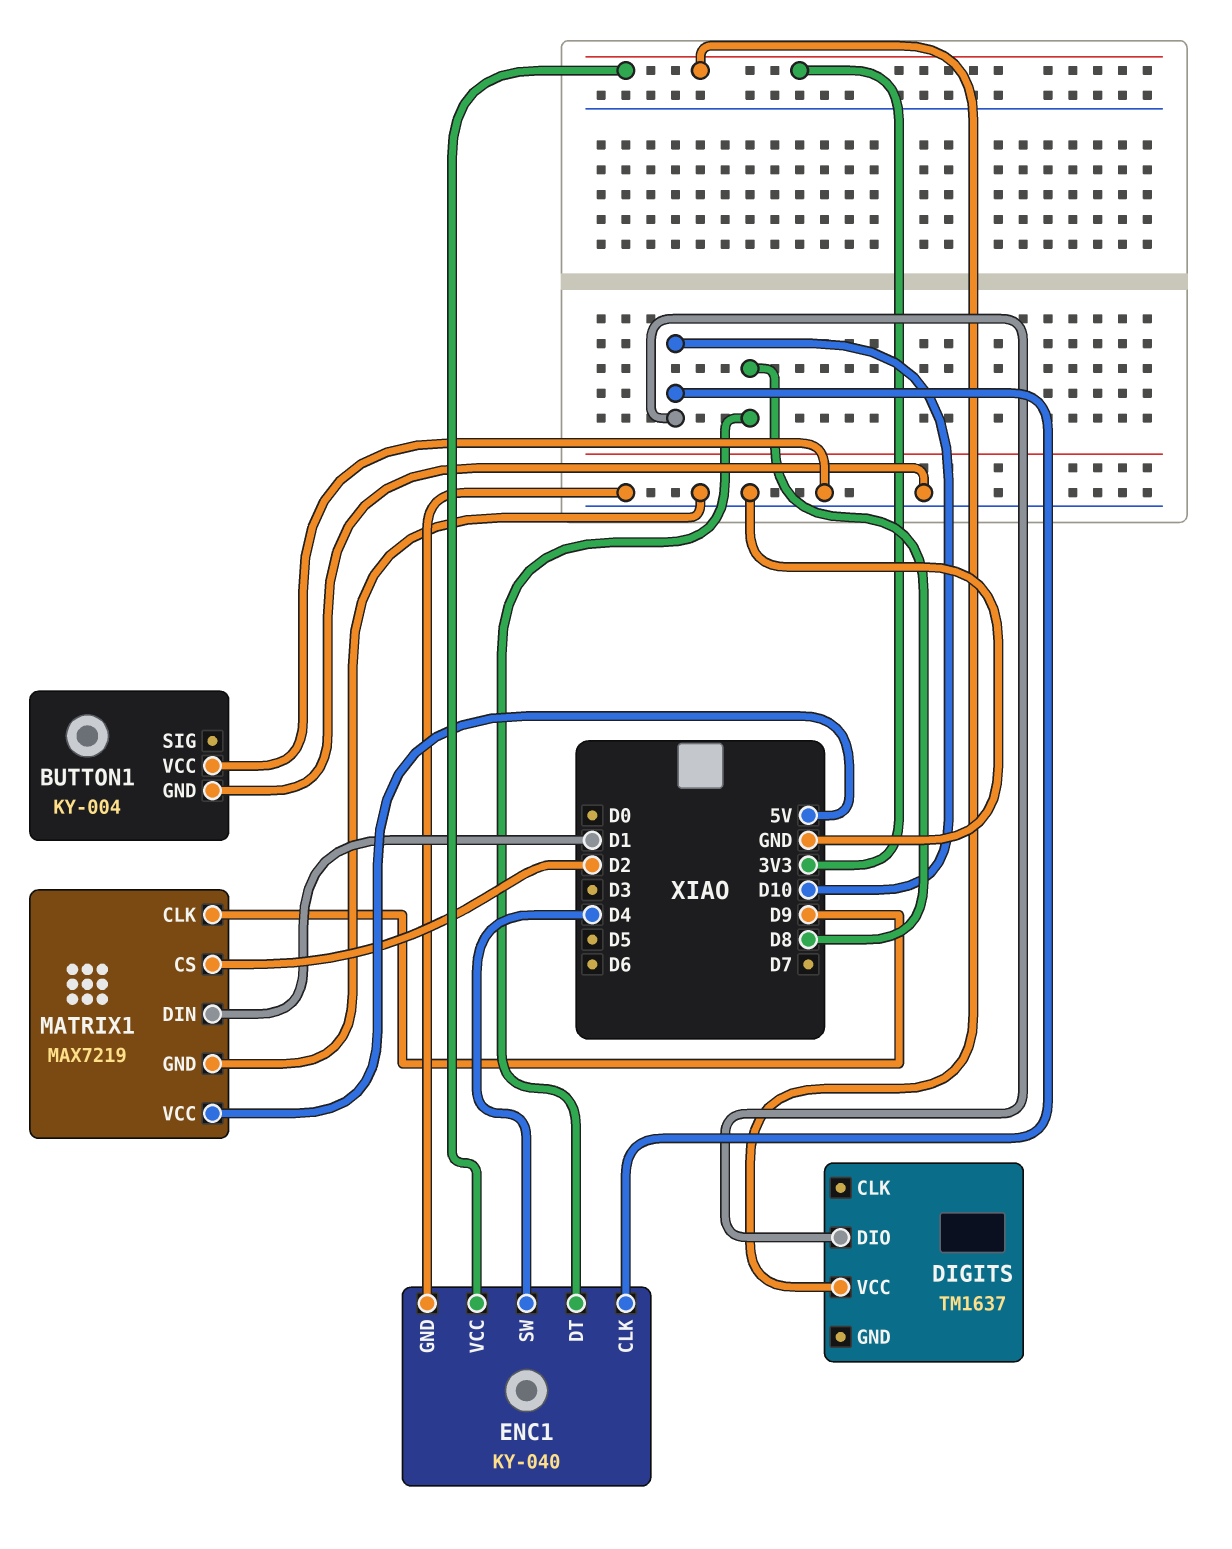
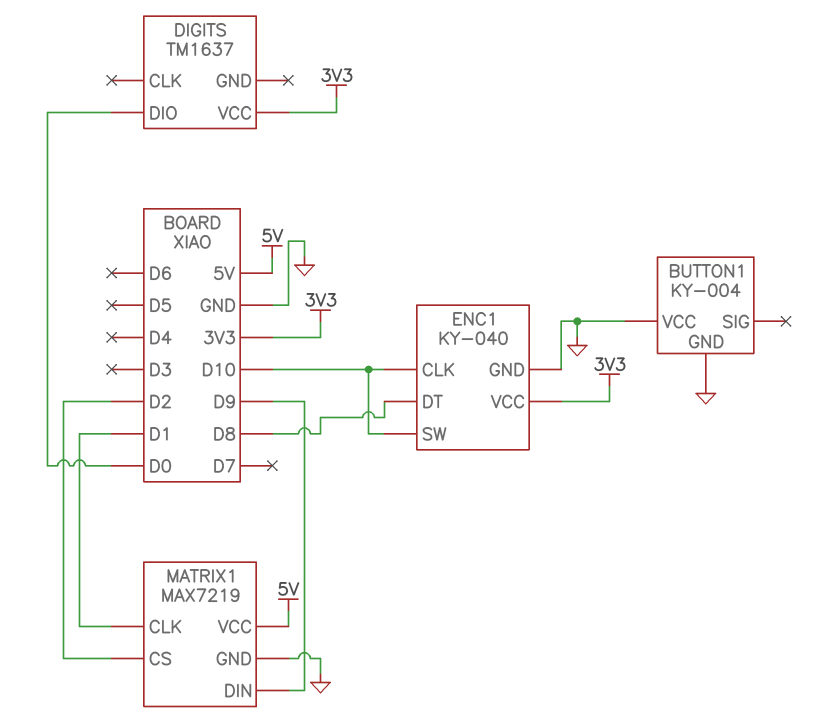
DIGITS pin DIO: D10 -> D0
ENC1 pin SW: D4 -> D10
MATRIX1 pin CLK: D9 -> D1
MATRIX1 pin DIN: D1 -> D9

